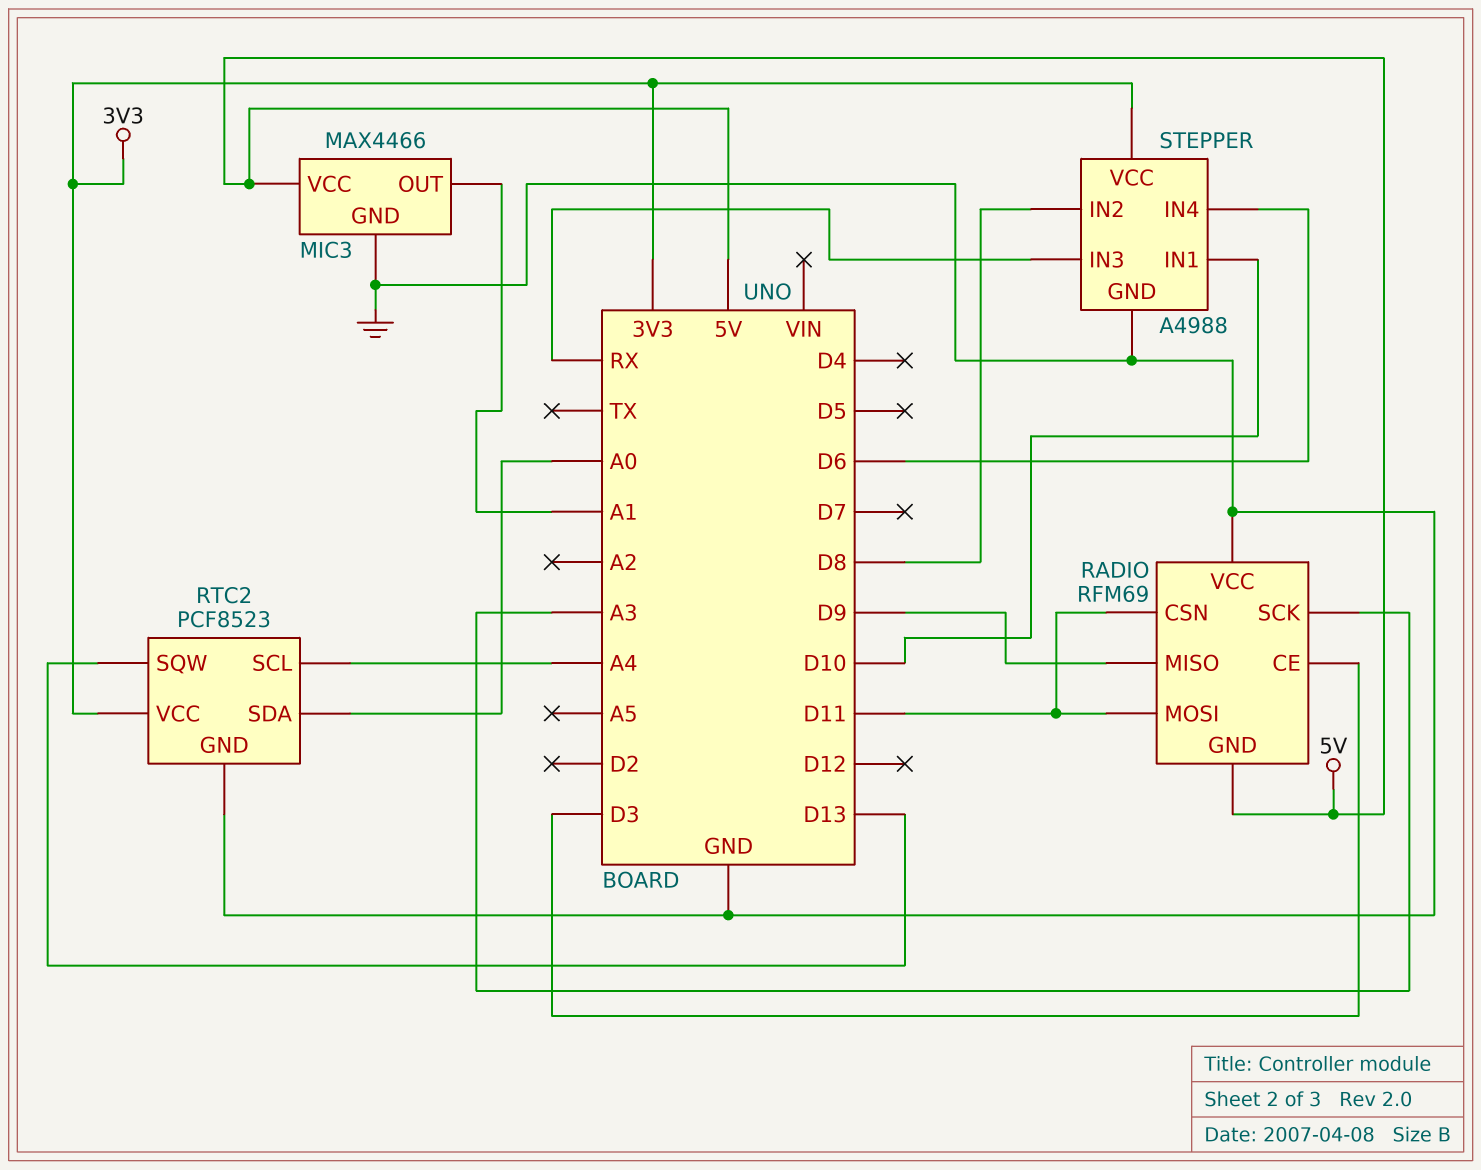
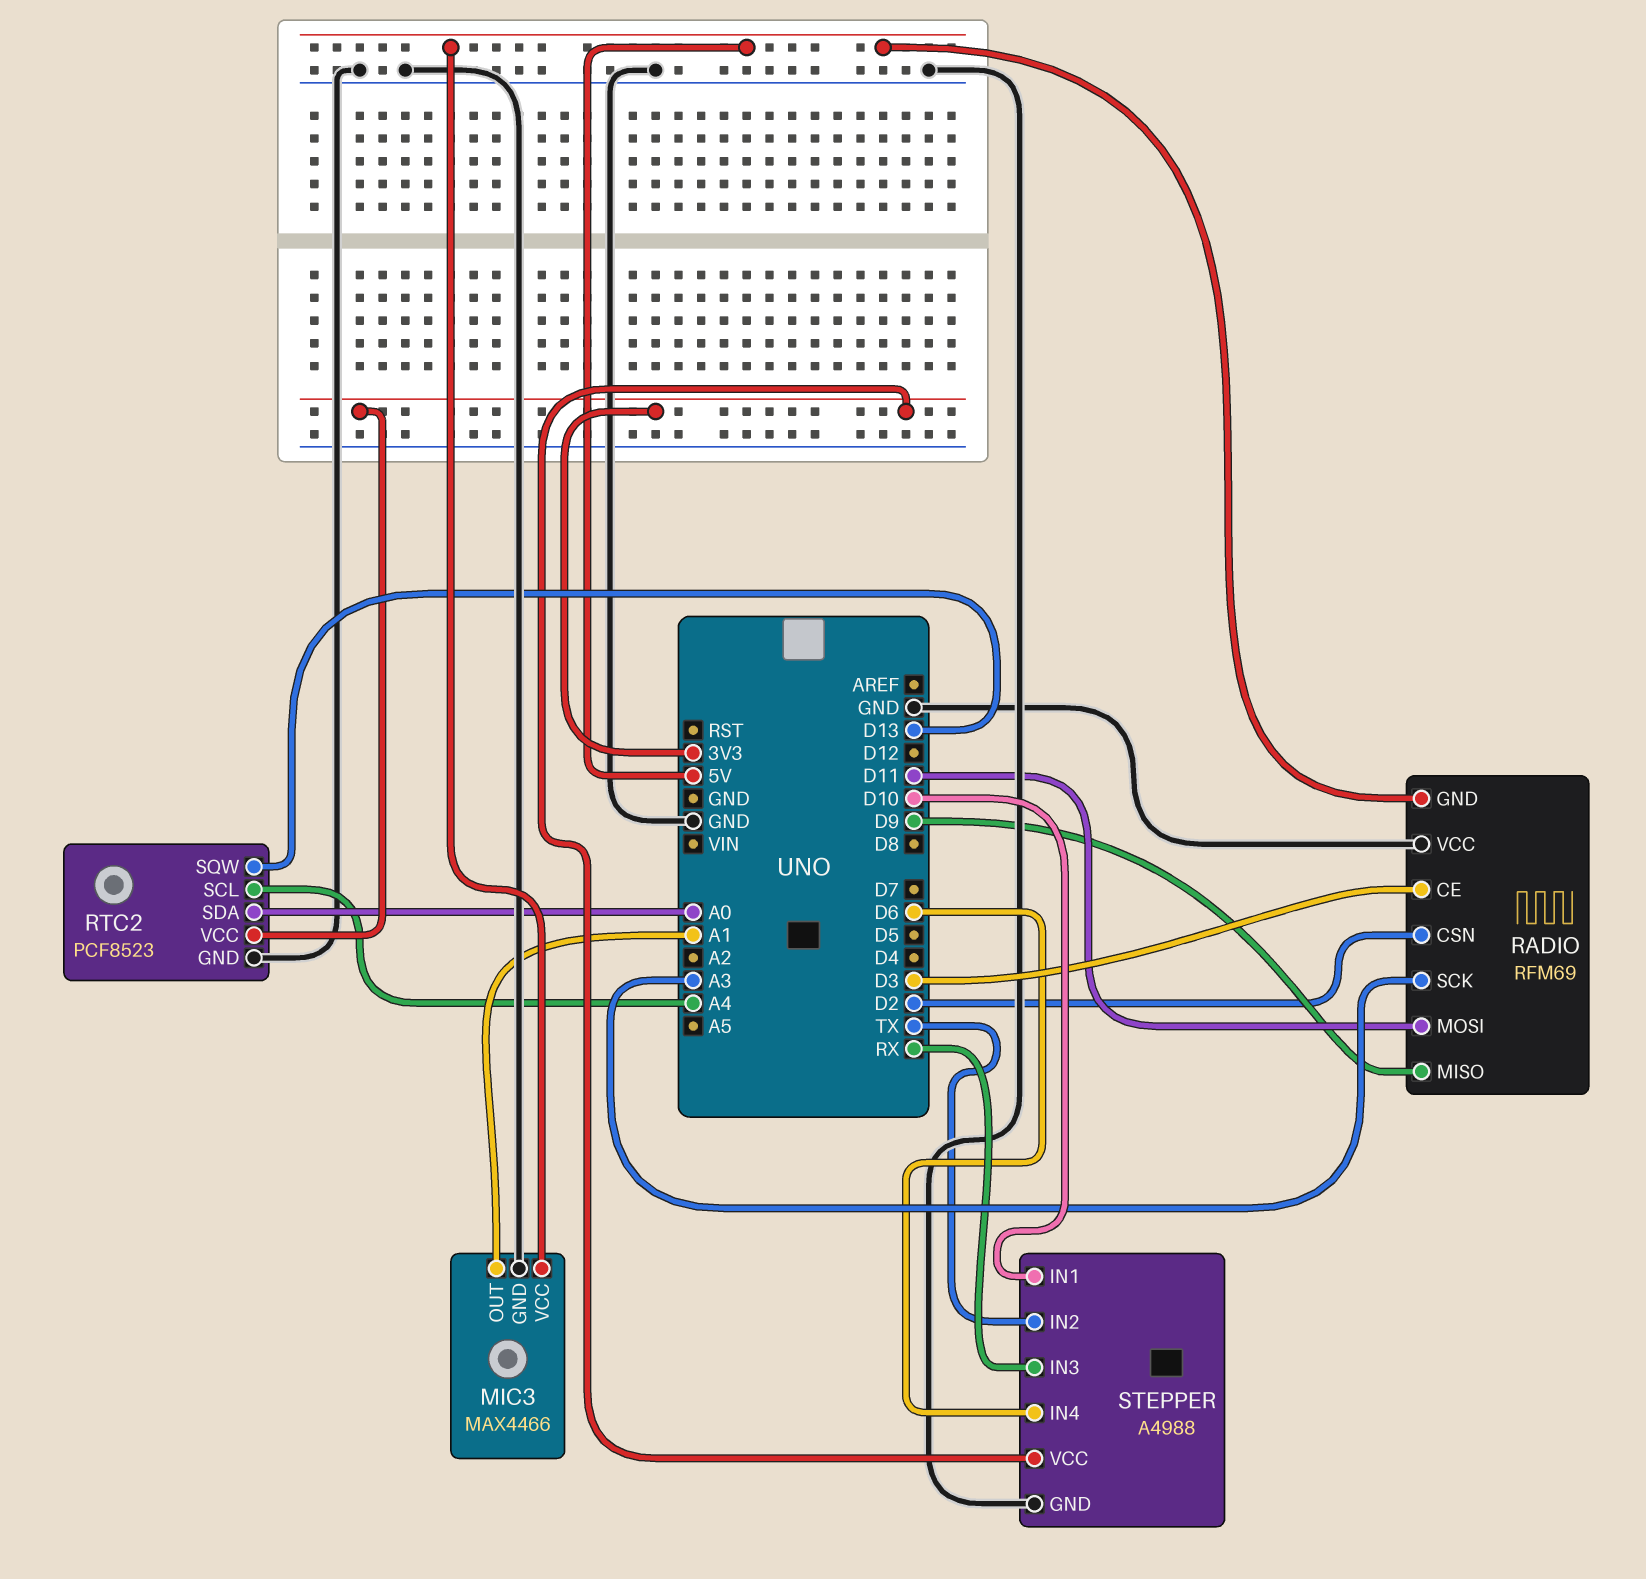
RADIO pin CSN: D11 -> D2
STEPPER pin IN2: D8 -> TX

